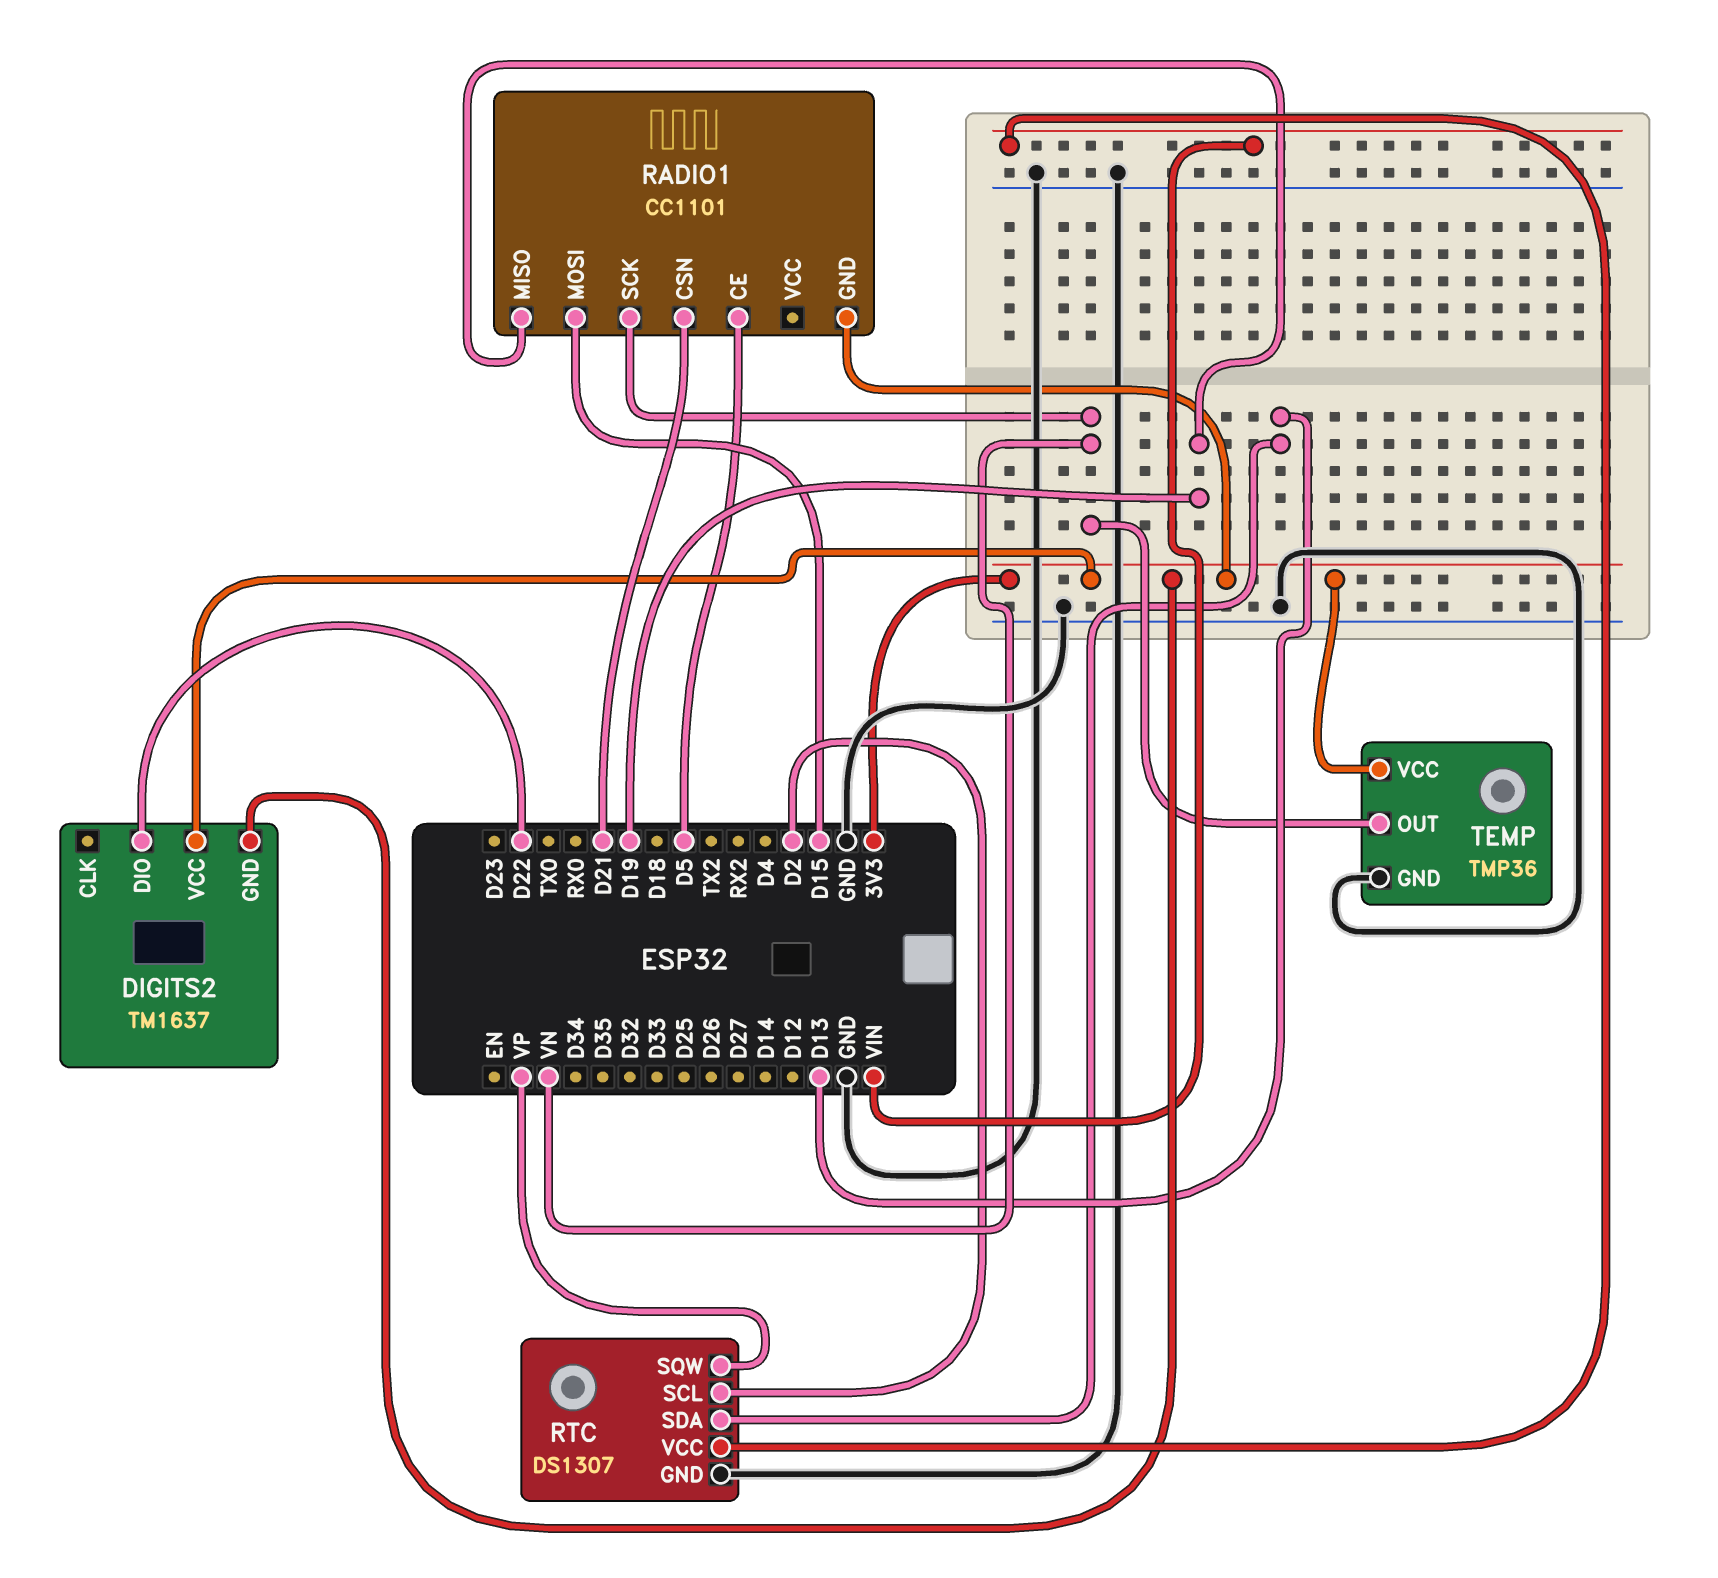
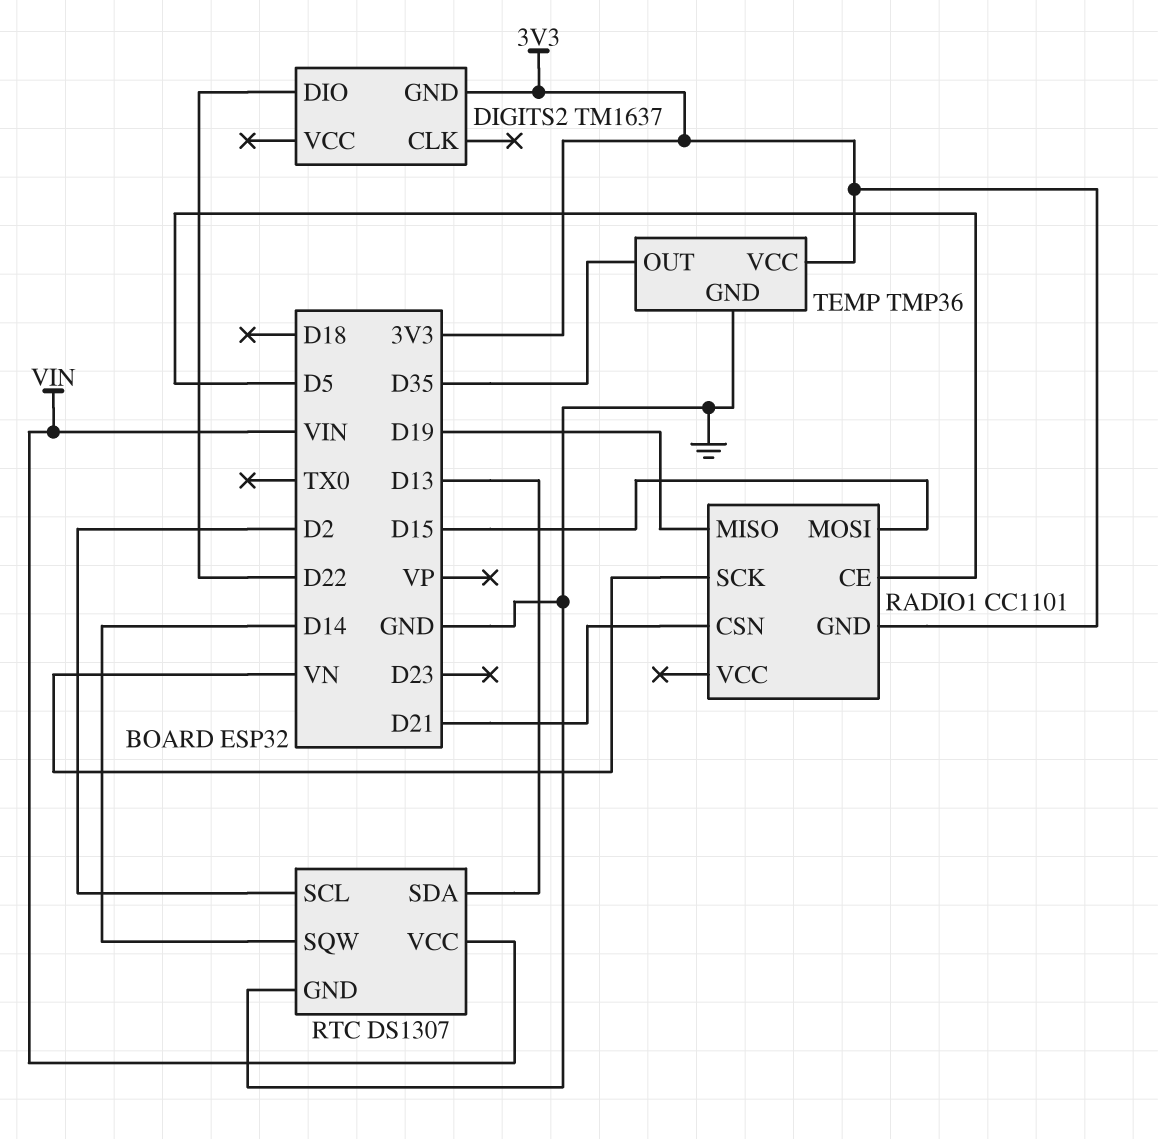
DIGITS2 pin VCC: 3V3 -> none
RTC pin SQW: VP -> D14
TEMP pin OUT: VN -> D35

